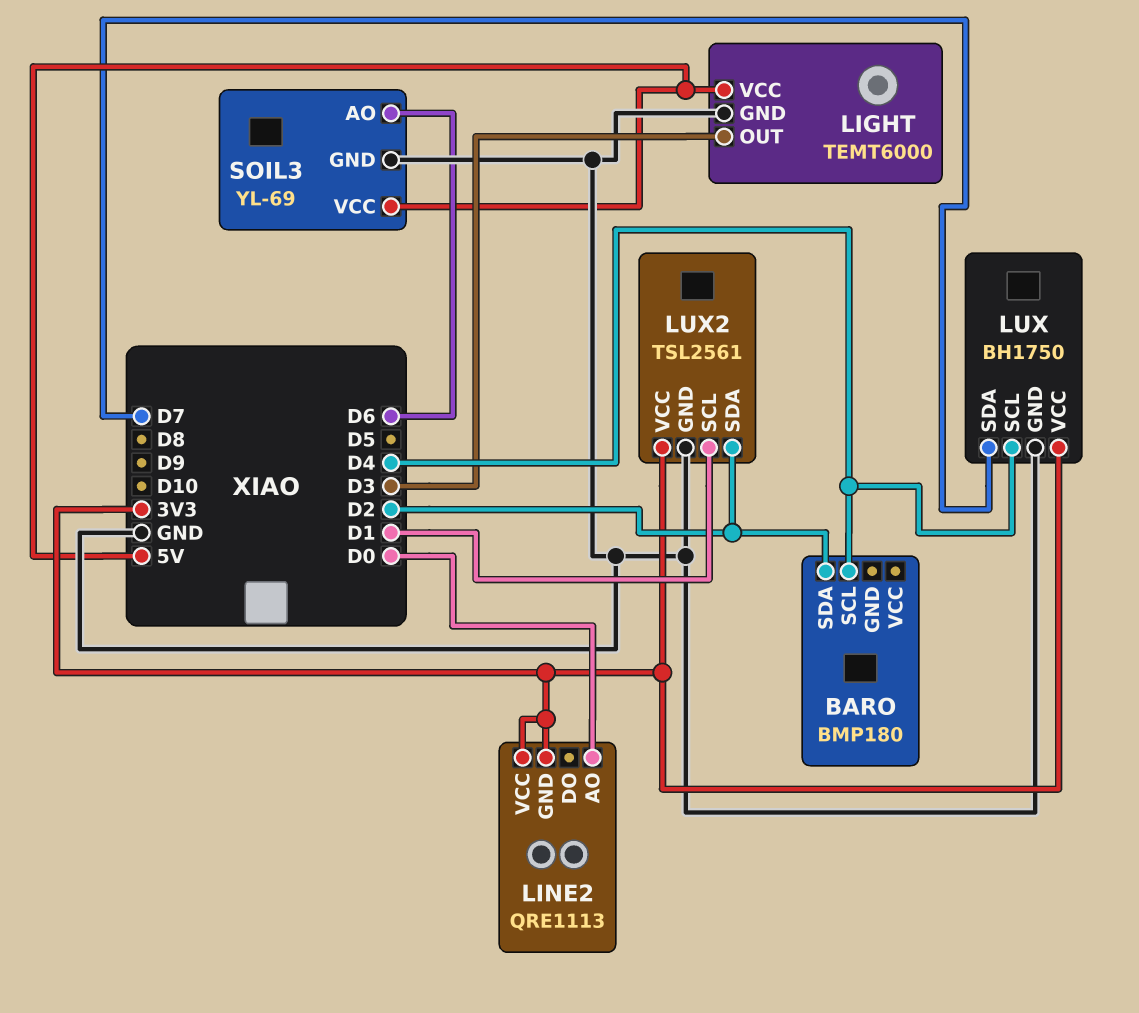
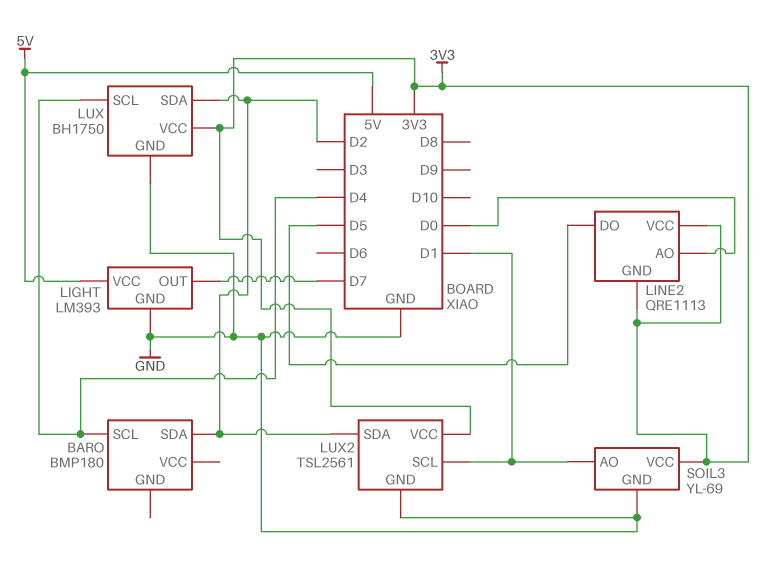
LIGHT: TEMT6000 -> LM393
LIGHT pin OUT: D3 -> D7
LINE2 pin DO: none -> D5
LUX pin SDA: D7 -> D2
SOIL3 pin AO: D6 -> D1
SOIL3 pin VCC: 5V -> 3V3

